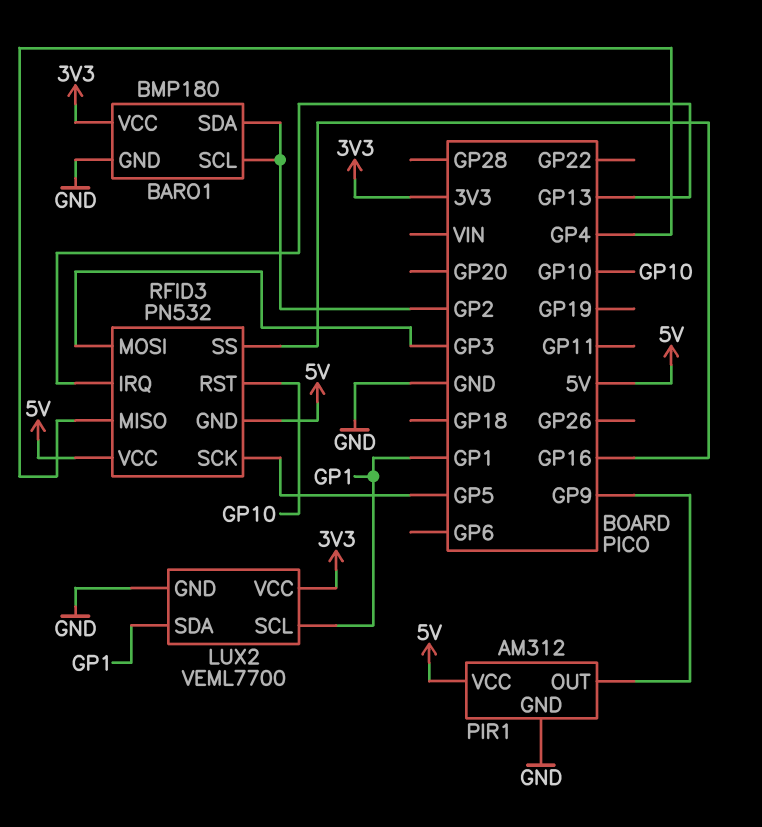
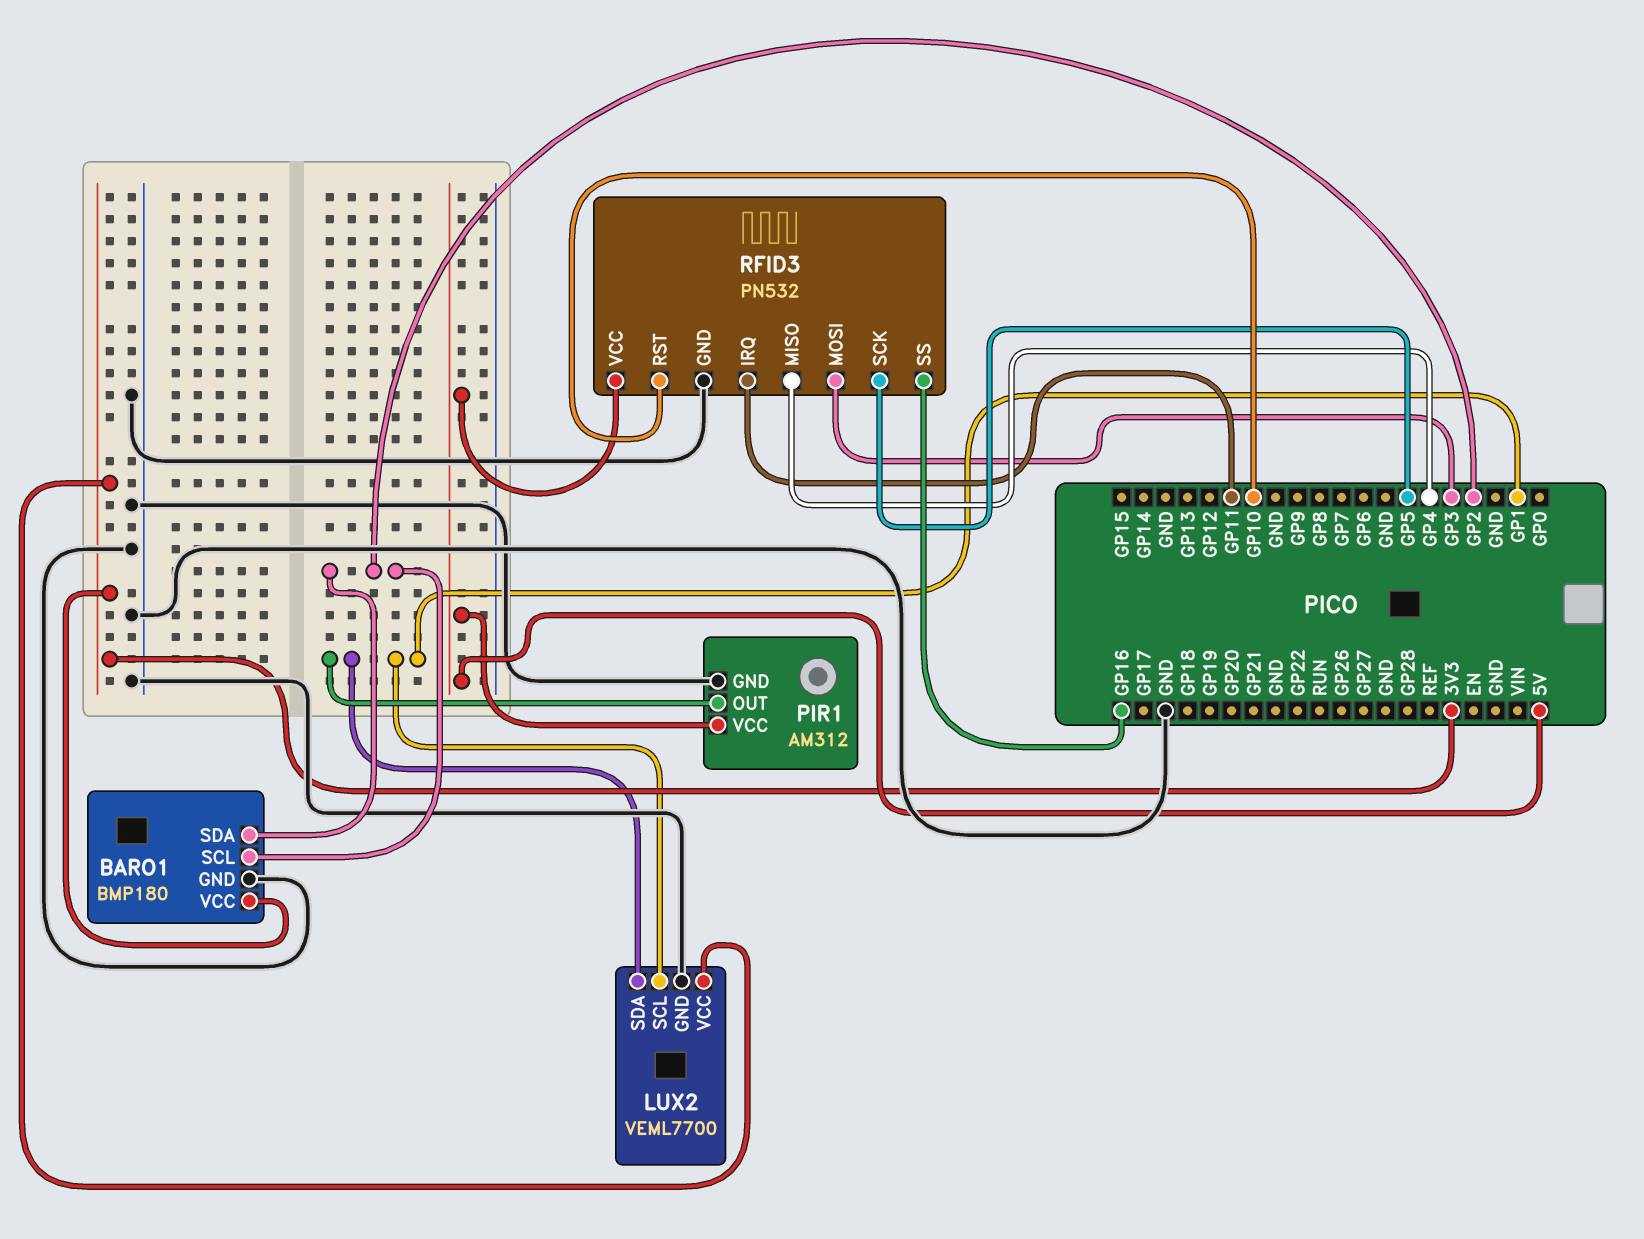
PIR1 pin OUT: GP9 -> GP1
RFID3 pin GND: 5V -> GND
RFID3 pin IRQ: GP13 -> GP11

